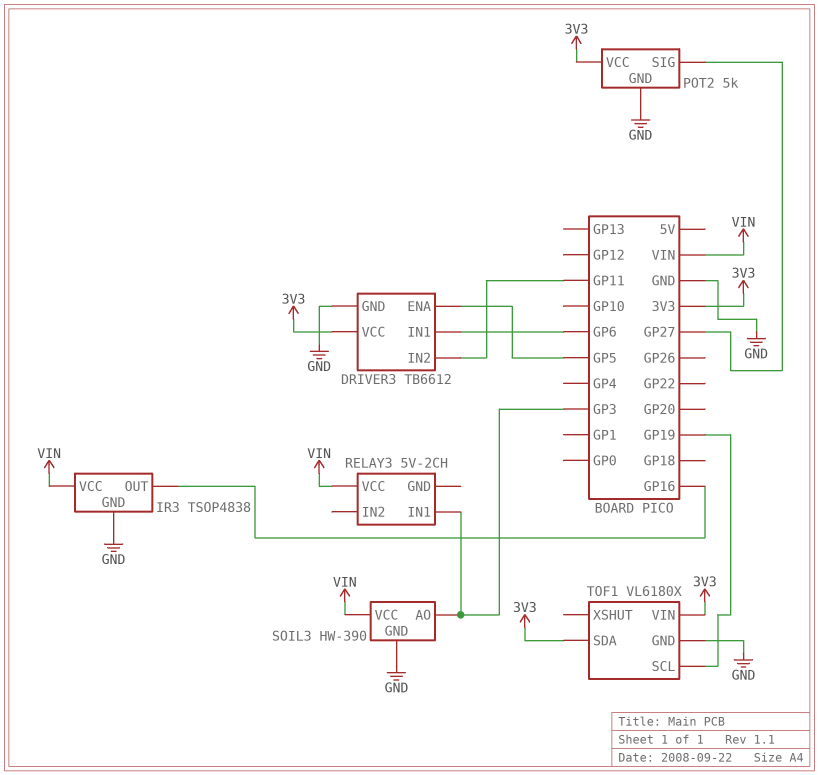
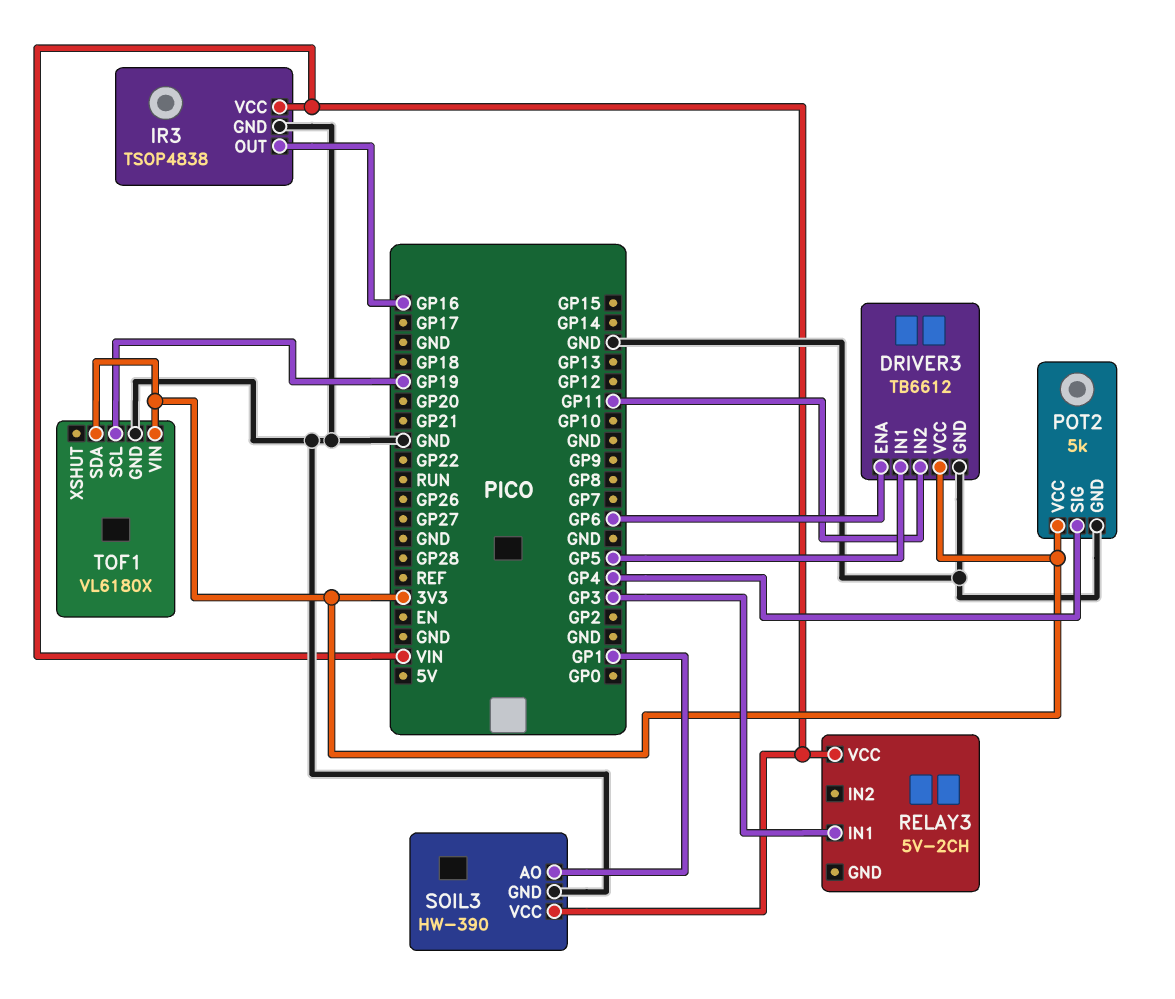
DRIVER3 pin ENA: GP5 -> GP6
DRIVER3 pin IN1: GP6 -> GP5
POT2 pin SIG: GP27 -> GP4
SOIL3 pin AO: GP3 -> GP1

